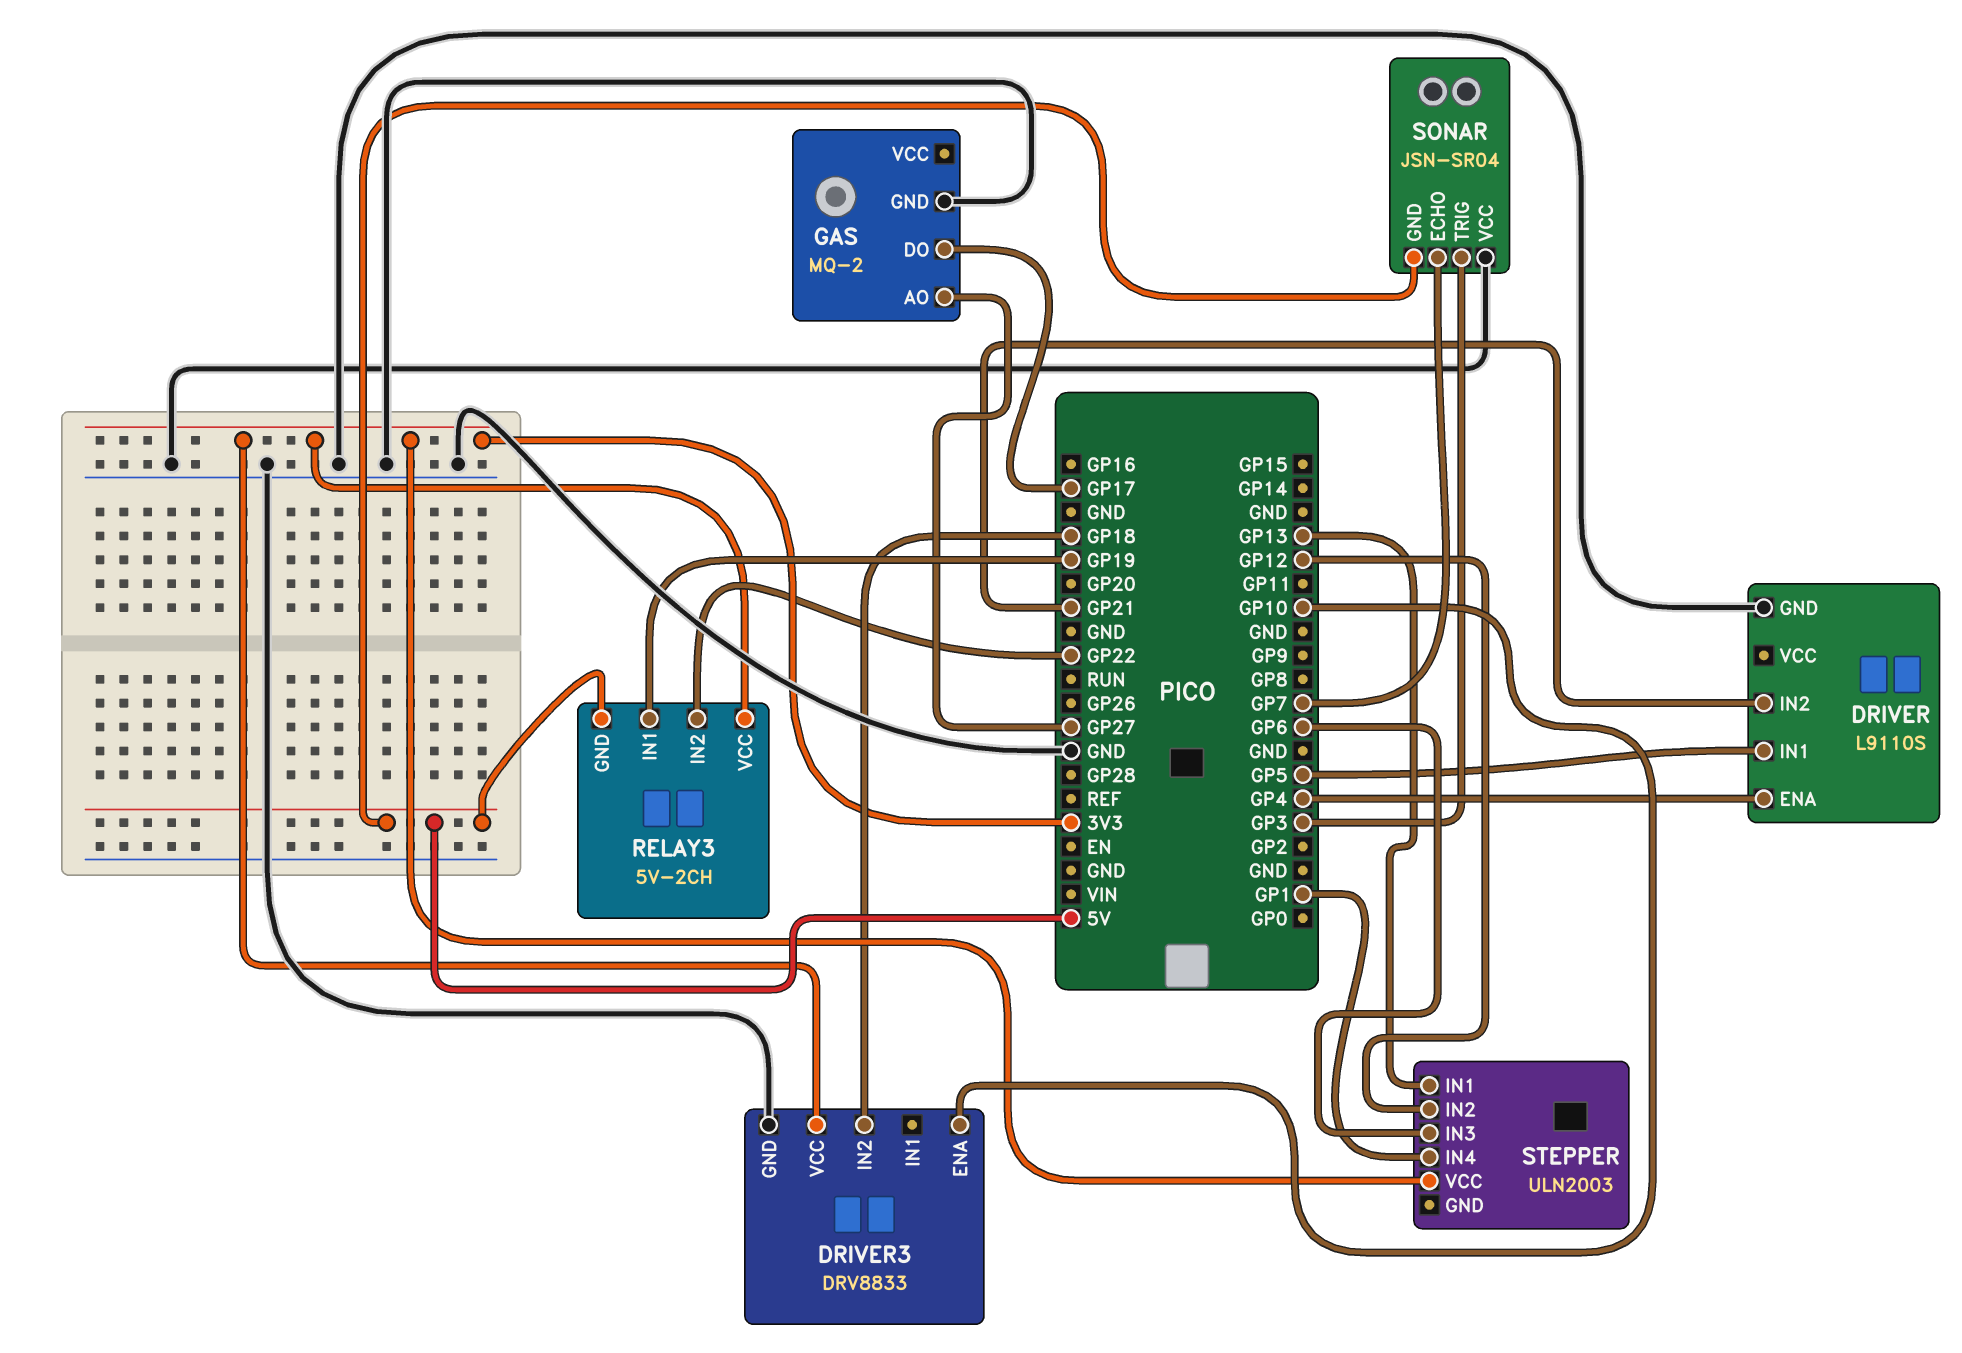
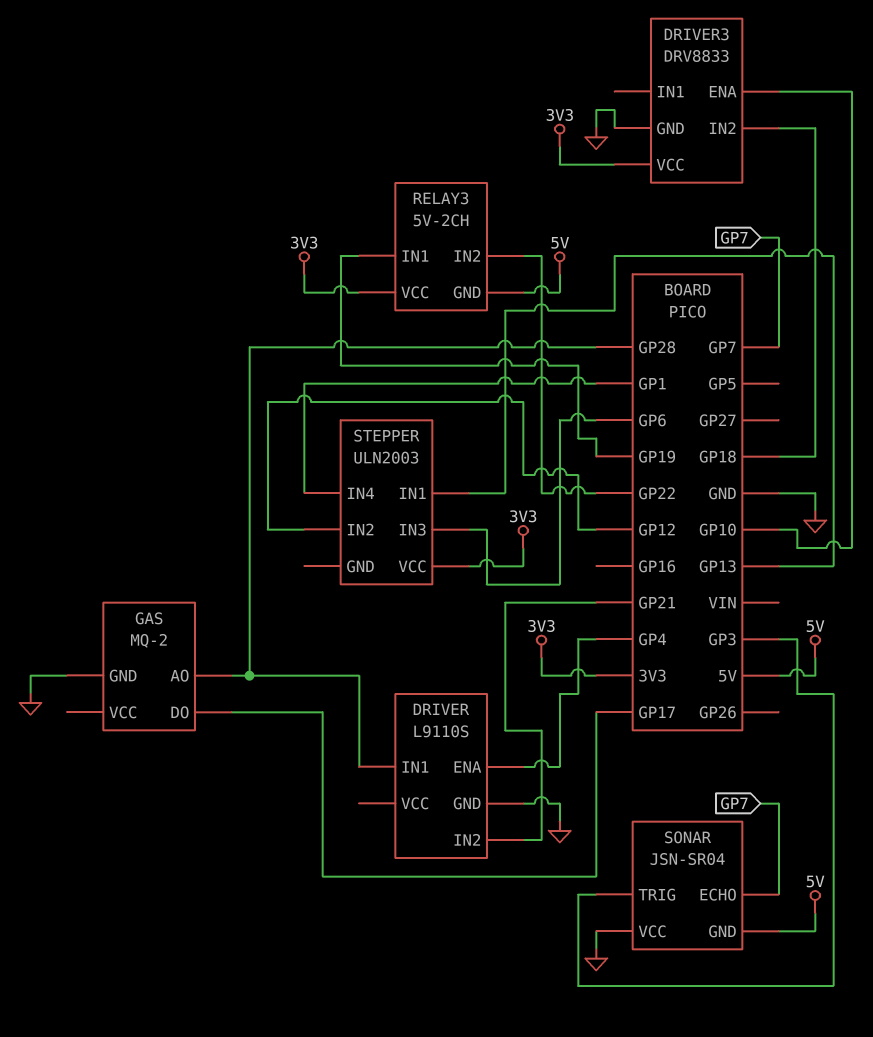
DRIVER pin IN1: GP5 -> GP28
GAS pin AO: GP27 -> GP28

